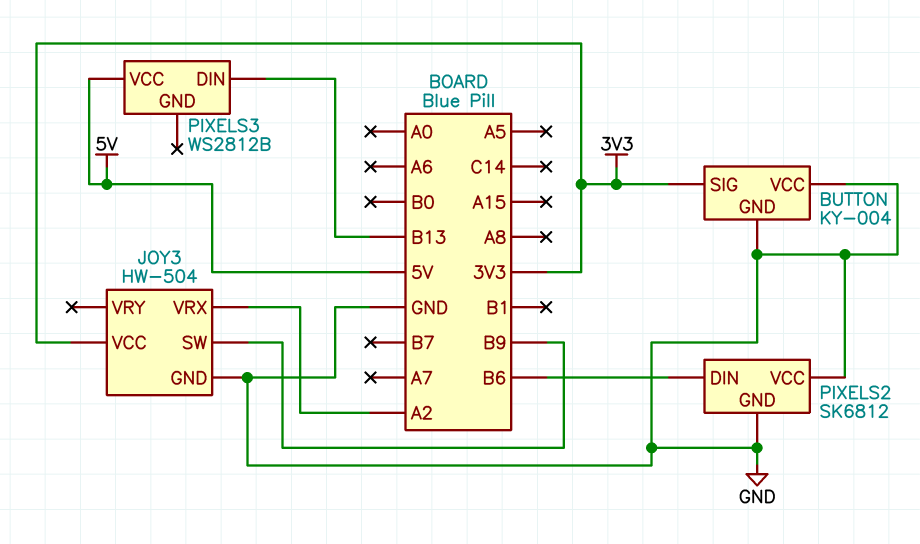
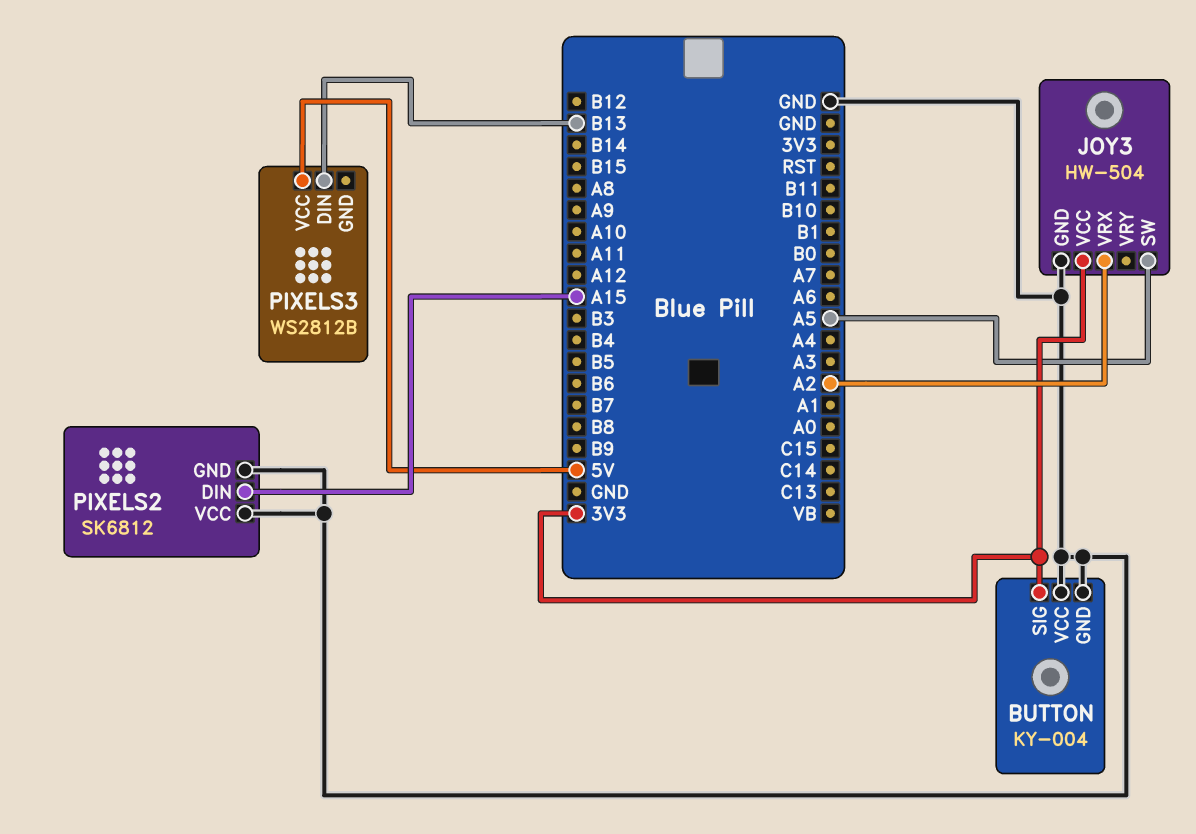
JOY3 pin SW: B9 -> A5
PIXELS2 pin DIN: B6 -> A15

